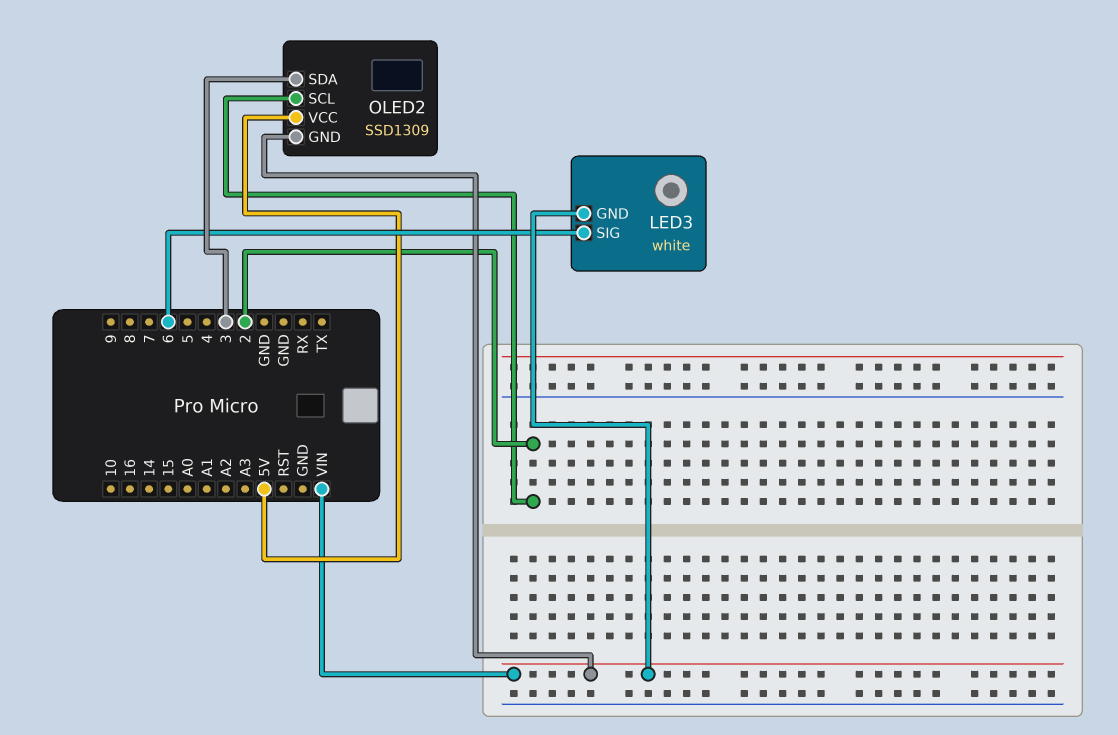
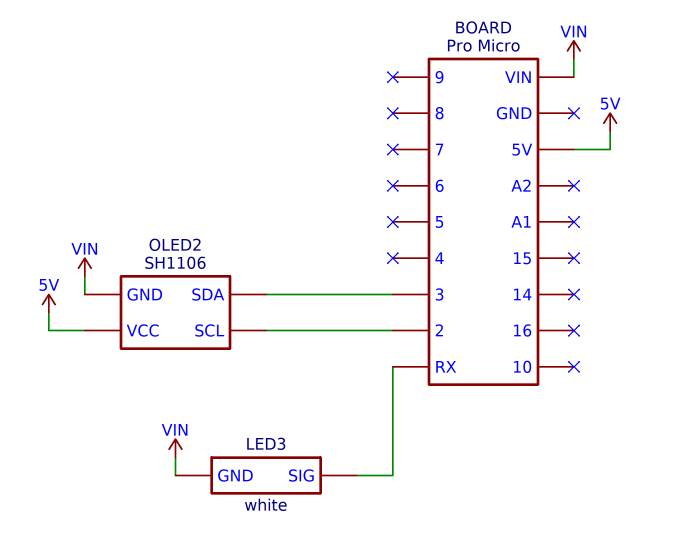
LED3 pin SIG: 6 -> RX
OLED2: SSD1309 -> SH1106

